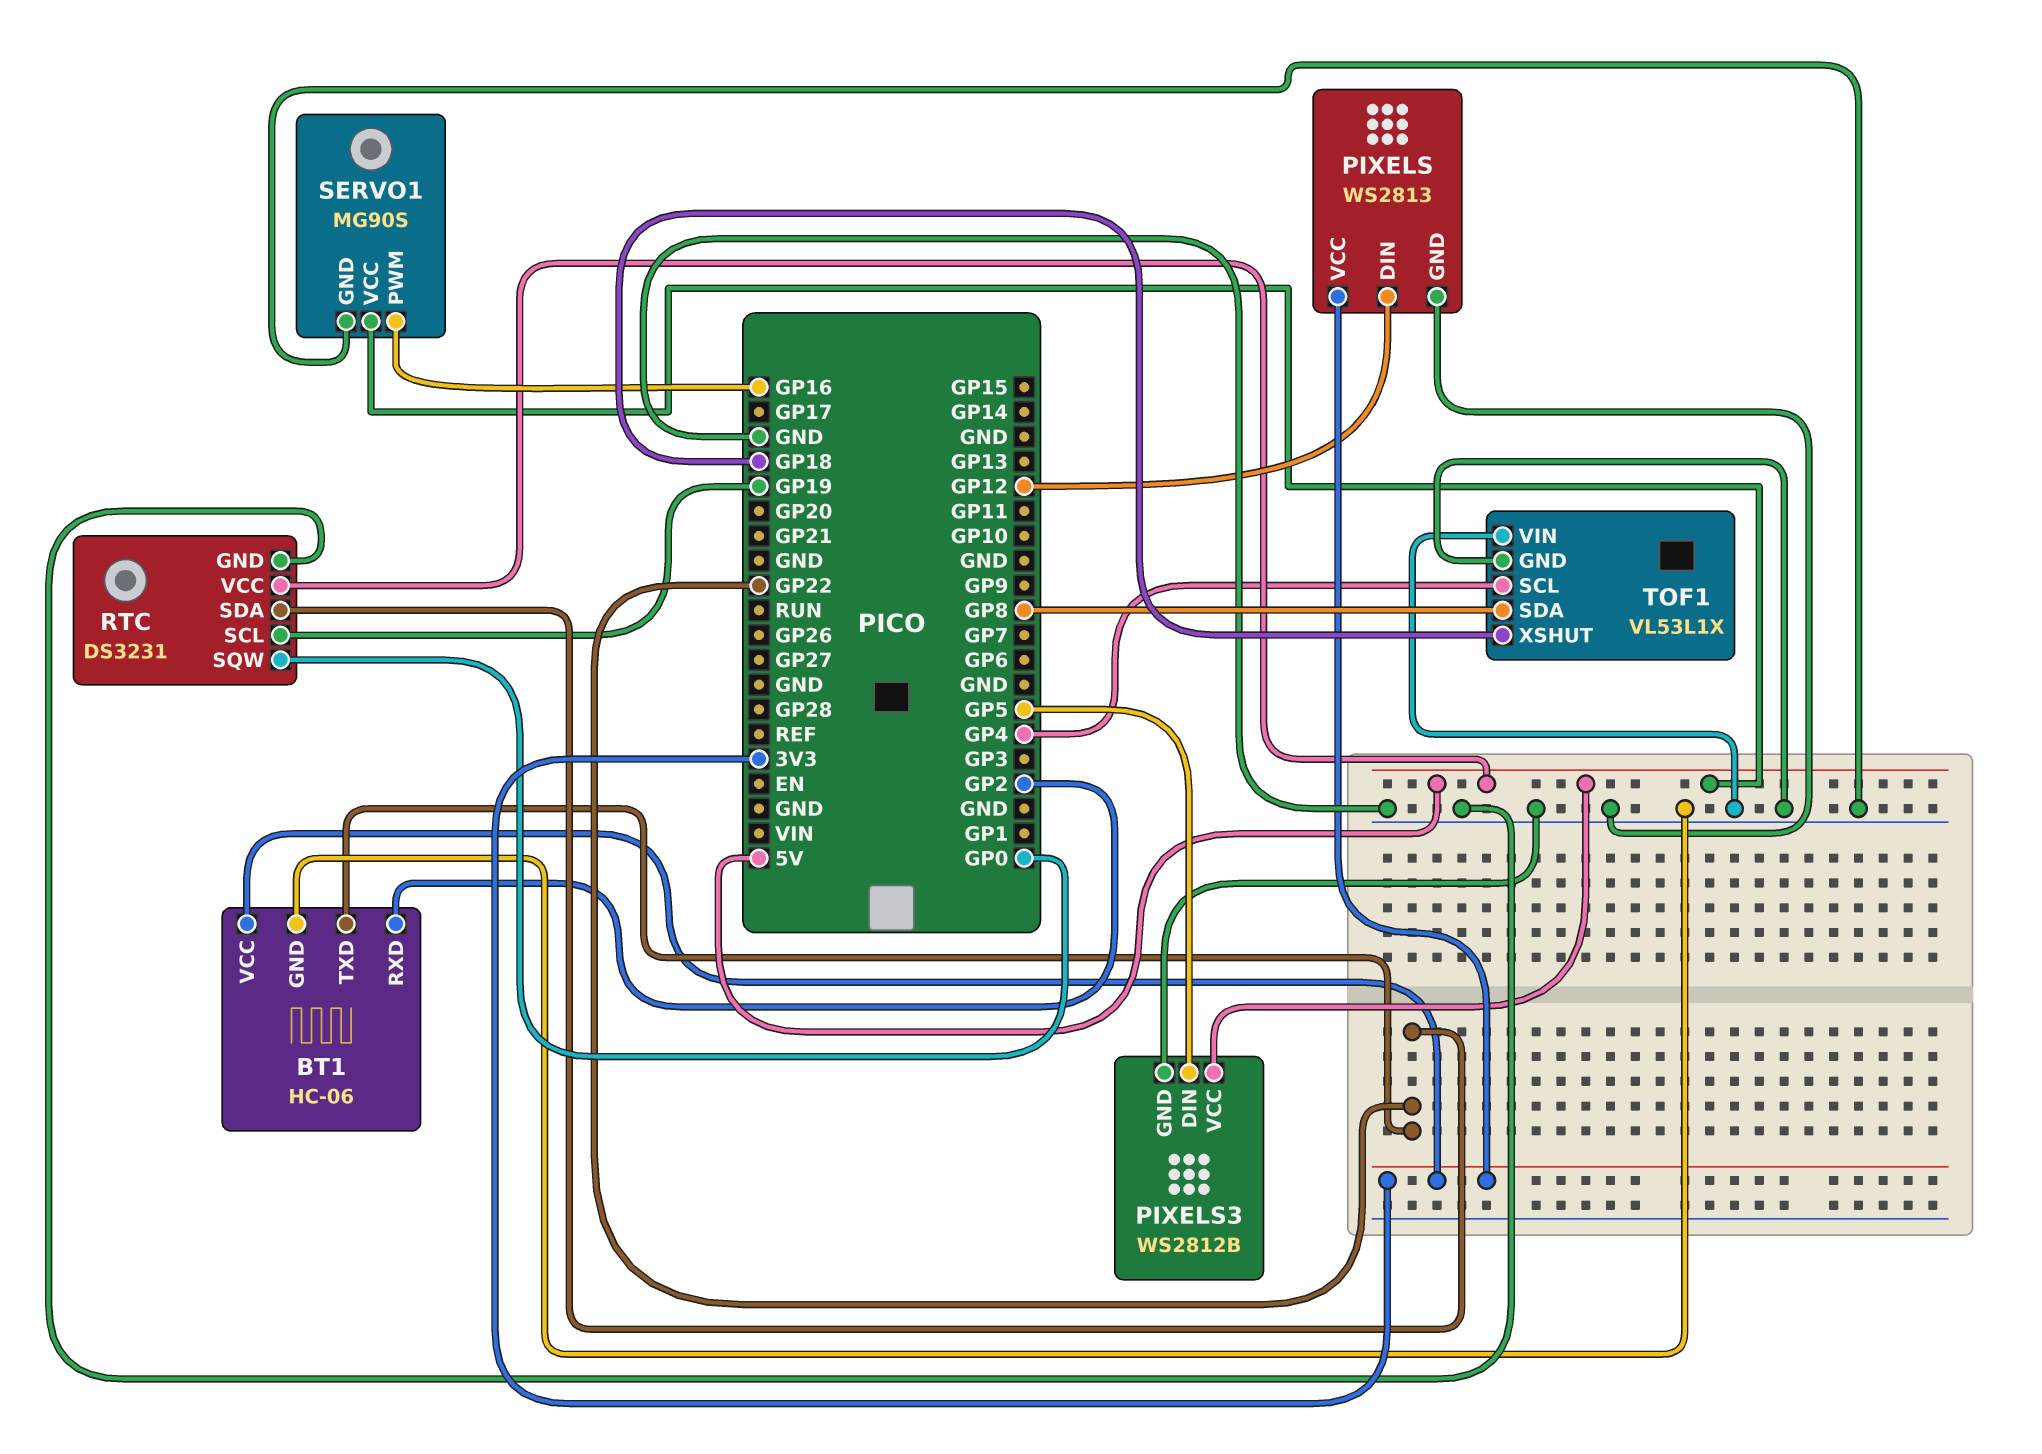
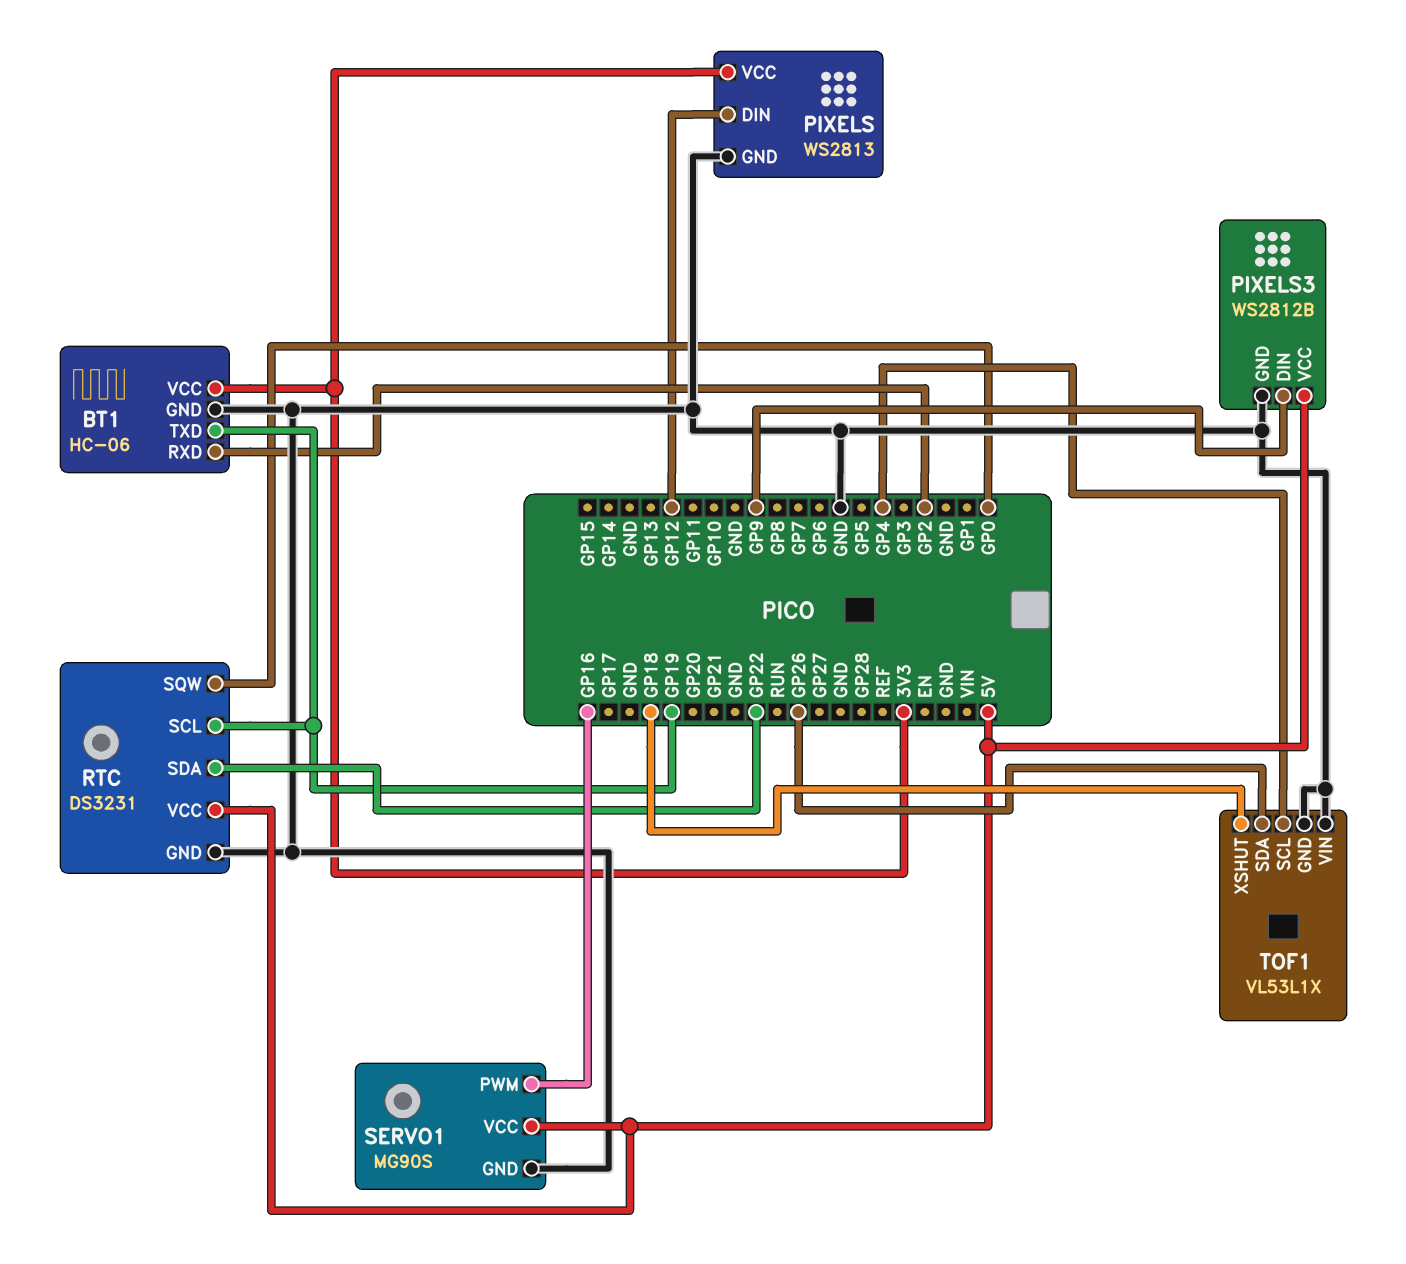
BT1 pin TXD: GP22 -> GP19
PIXELS3 pin DIN: GP5 -> GP9
TOF1 pin SDA: GP8 -> GP26

